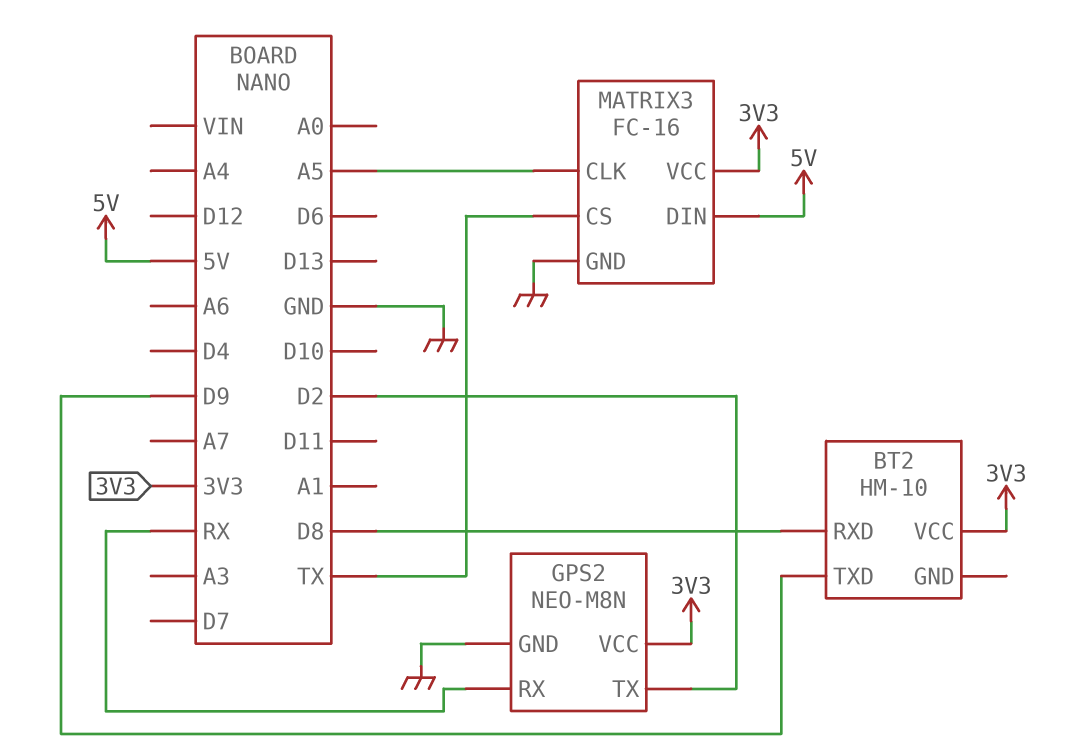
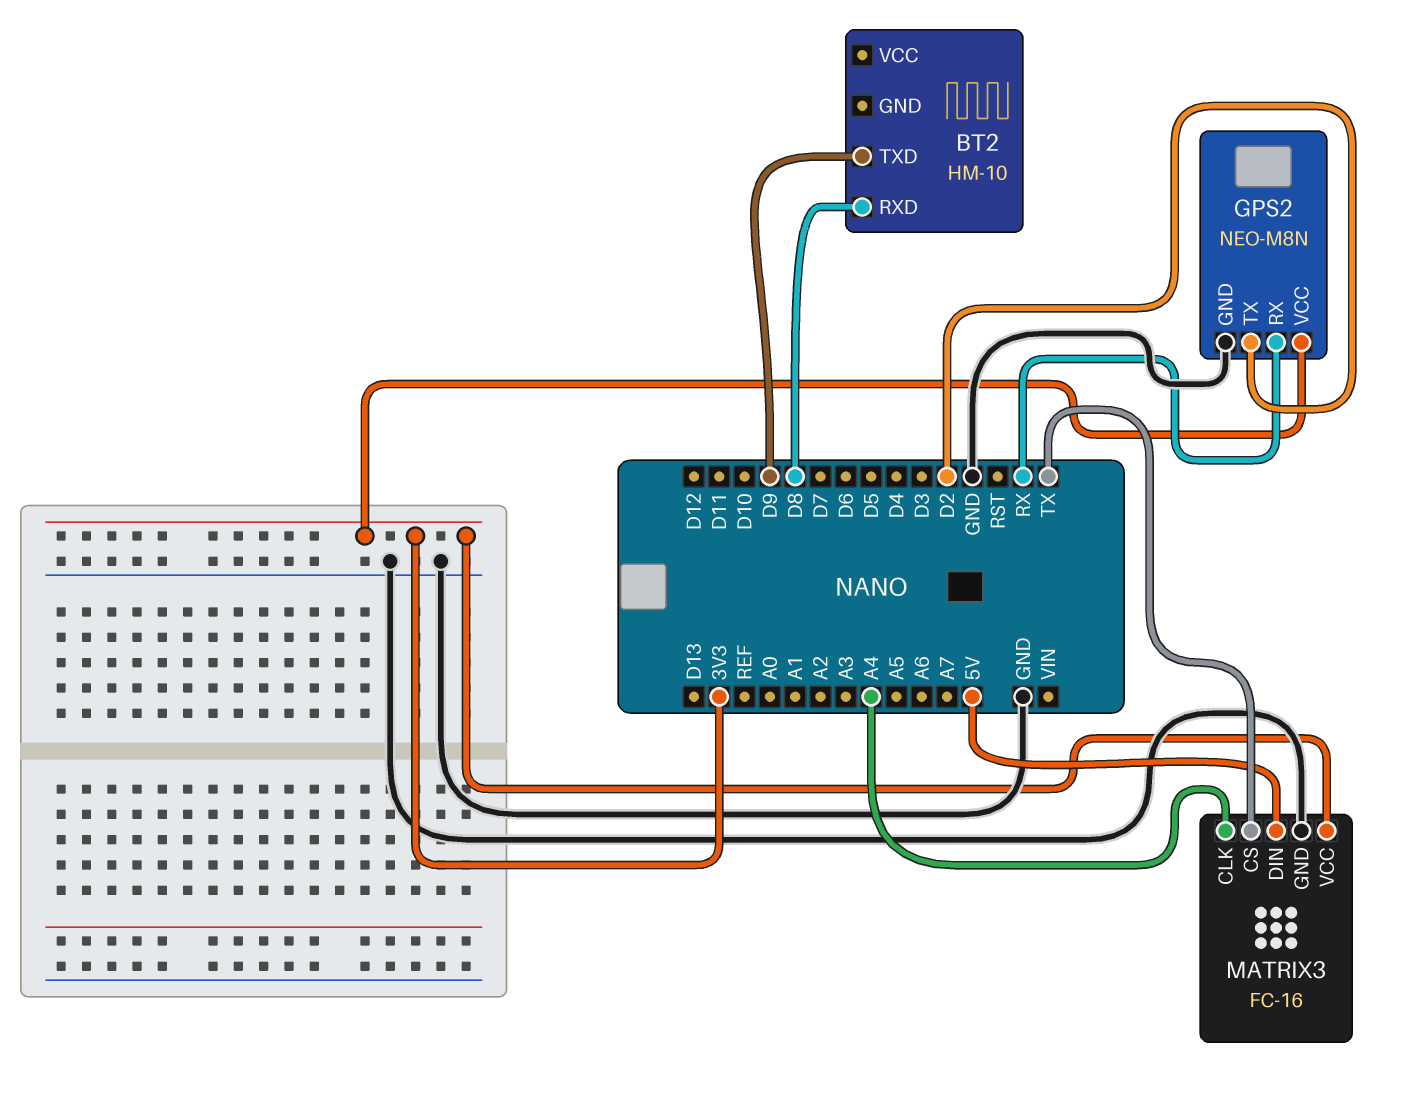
BT2 pin VCC: 3V3 -> none
MATRIX3 pin CLK: A5 -> A4

